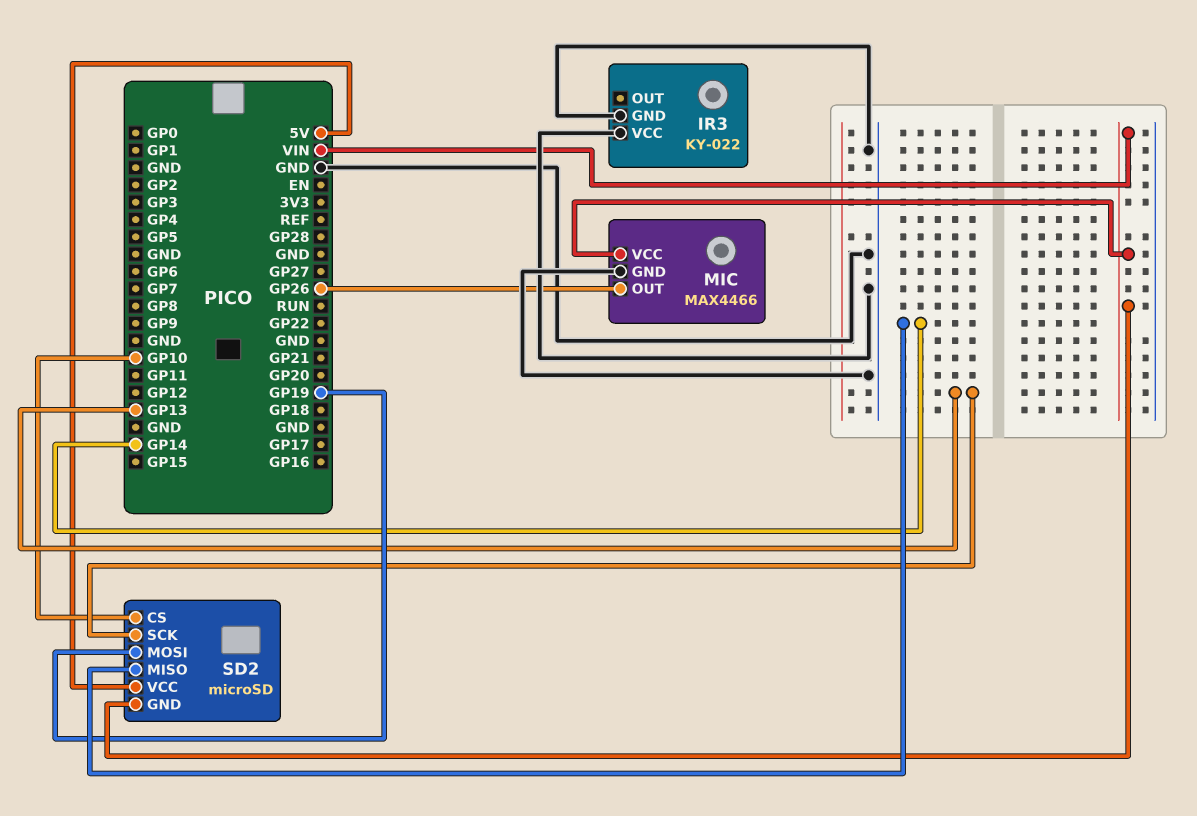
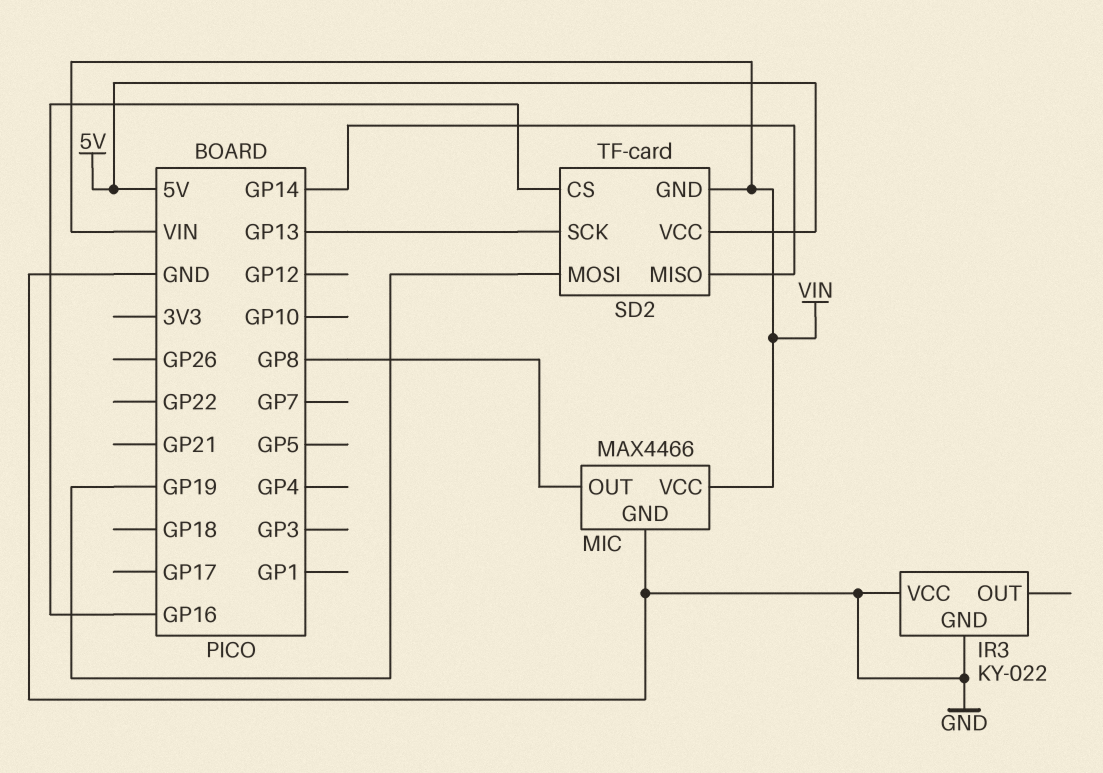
MIC pin OUT: GP26 -> GP8
SD2: microSD -> TF-card
SD2 pin CS: GP10 -> GP16

